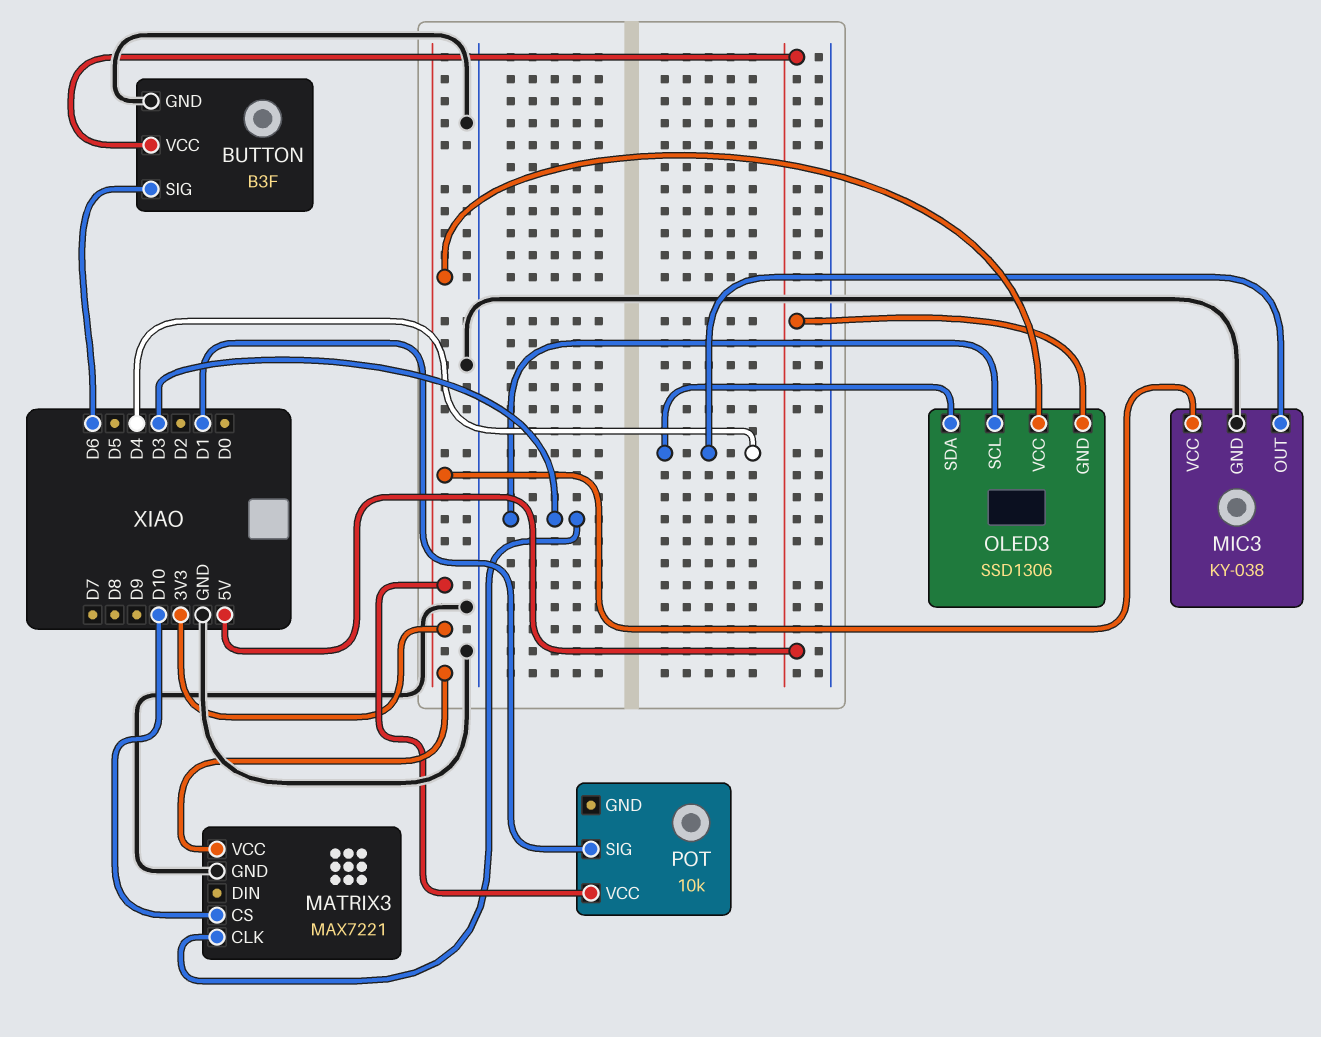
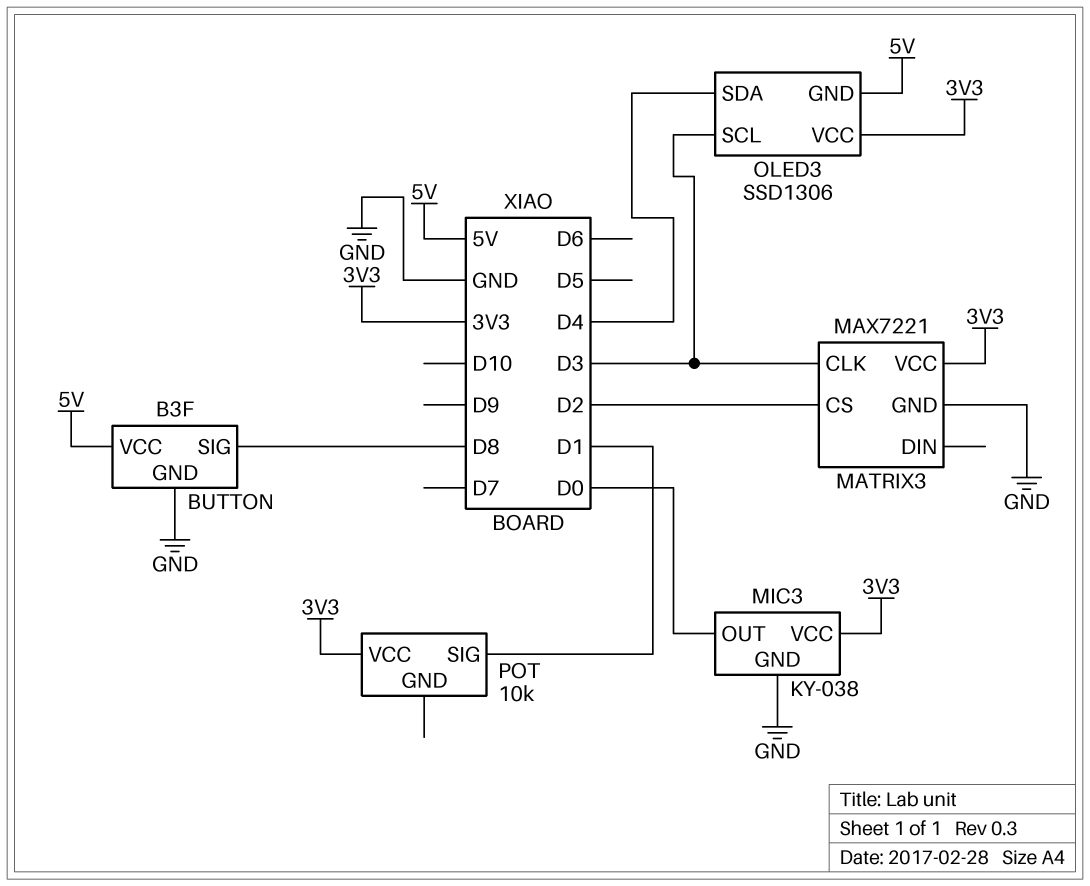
BUTTON pin SIG: D6 -> D8
MATRIX3 pin CS: D10 -> D2
MIC3 pin OUT: D4 -> D0

